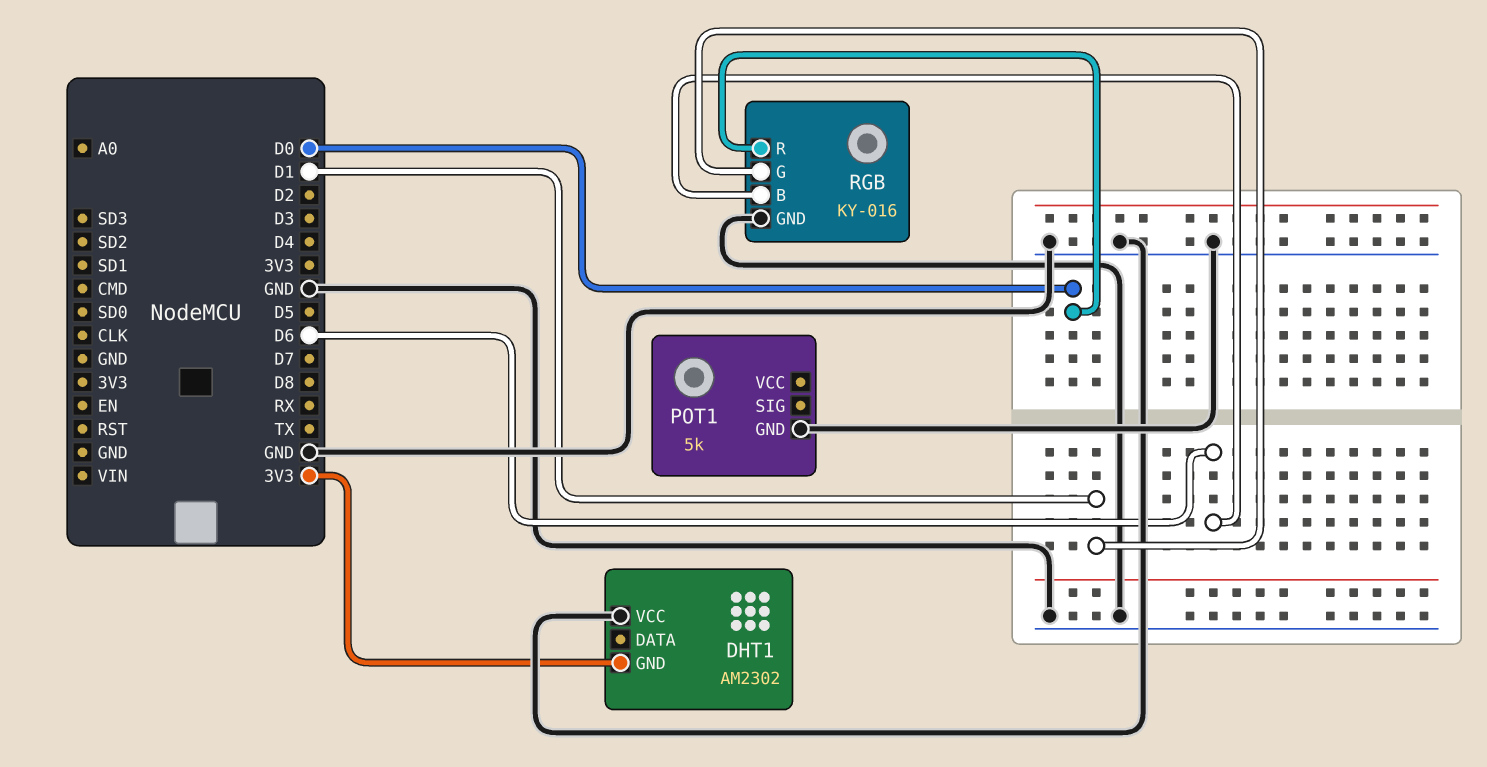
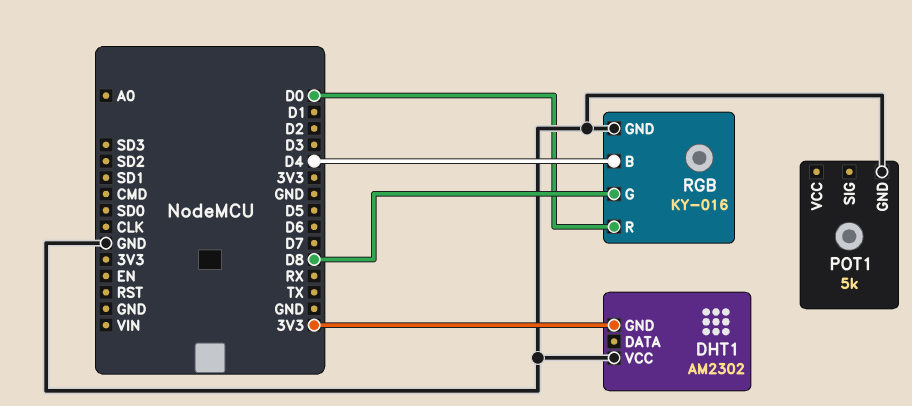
RGB pin B: D6 -> D4
RGB pin G: D1 -> D8

